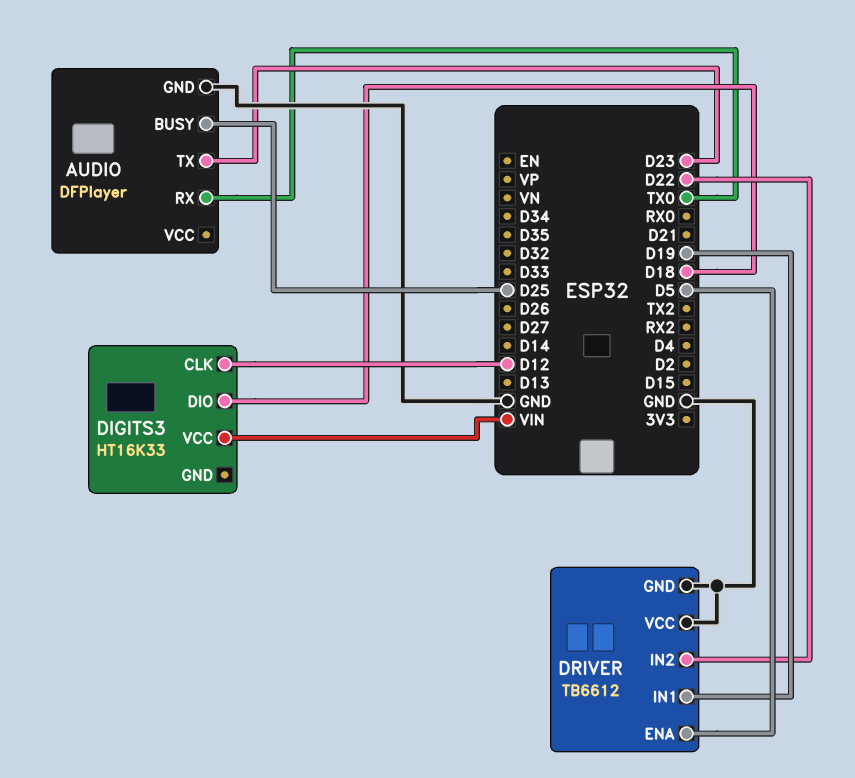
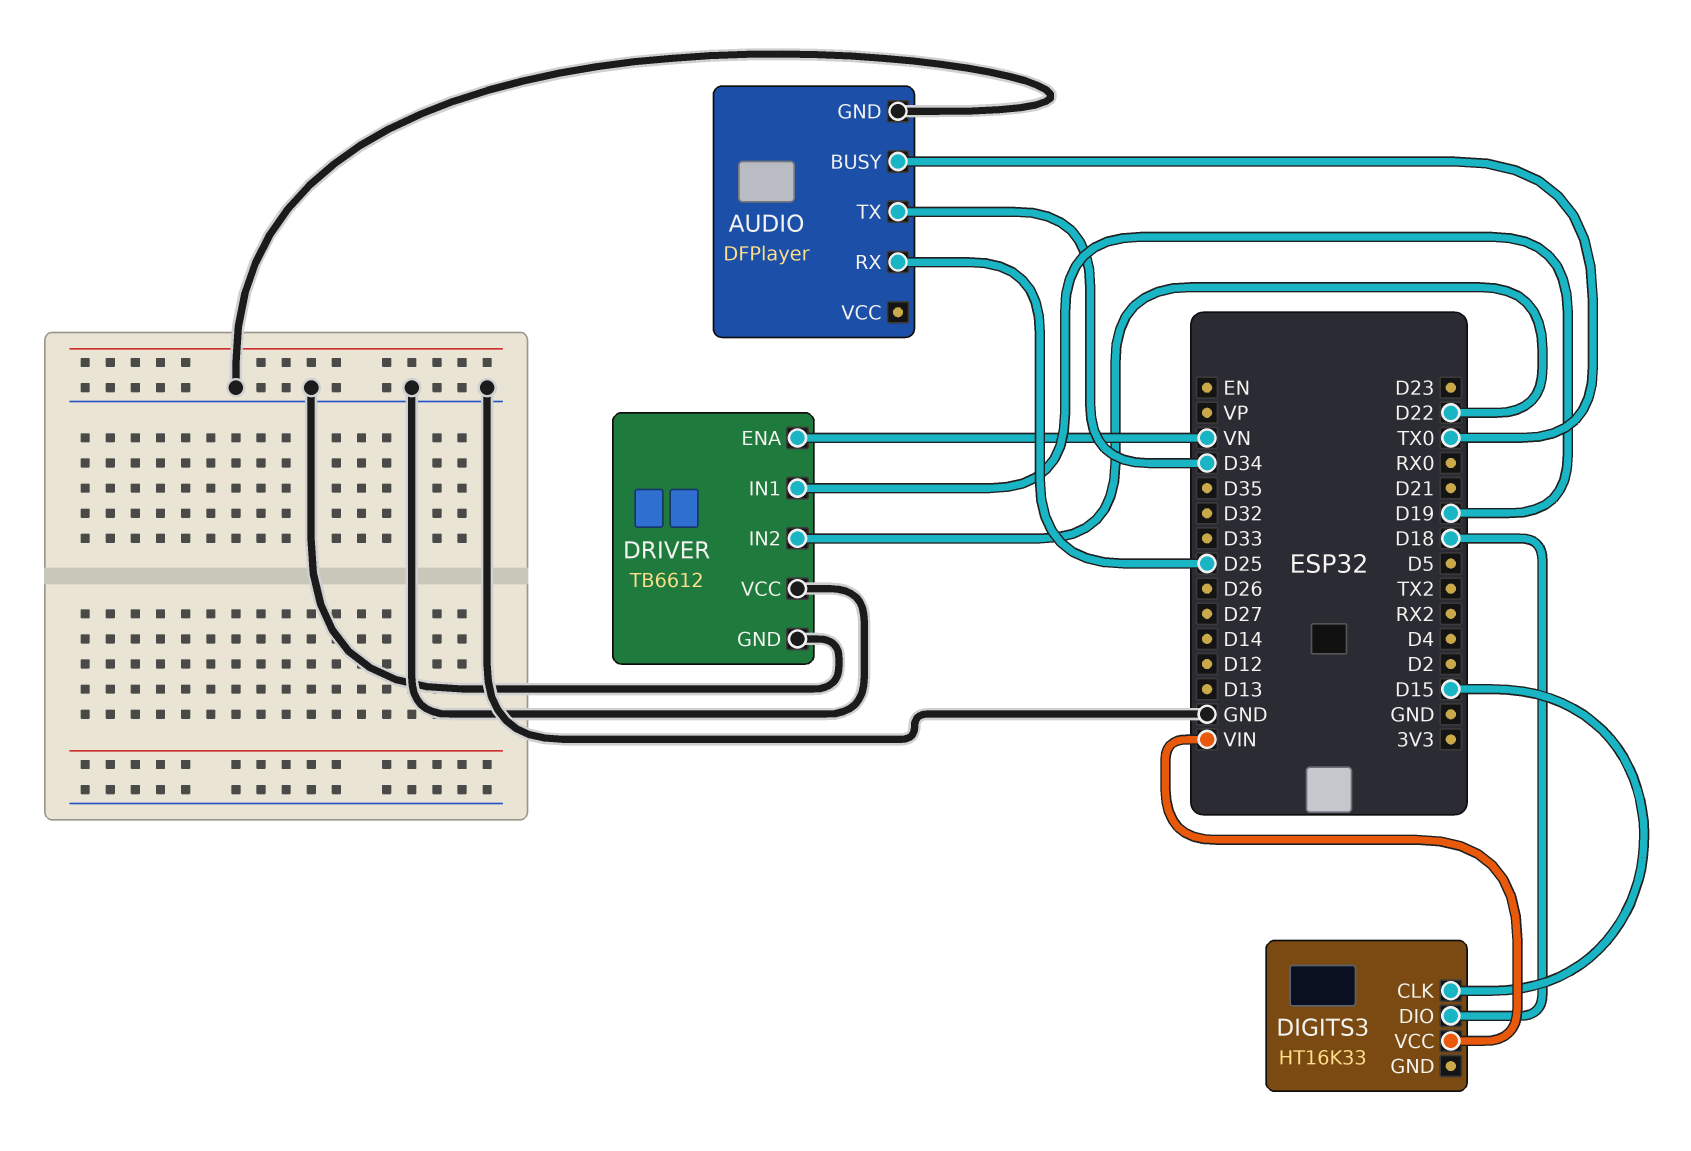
AUDIO pin BUSY: D25 -> TX0
AUDIO pin RX: TX0 -> D25
AUDIO pin TX: D23 -> D34
DIGITS3 pin CLK: D12 -> D15
DRIVER pin ENA: D5 -> VN

